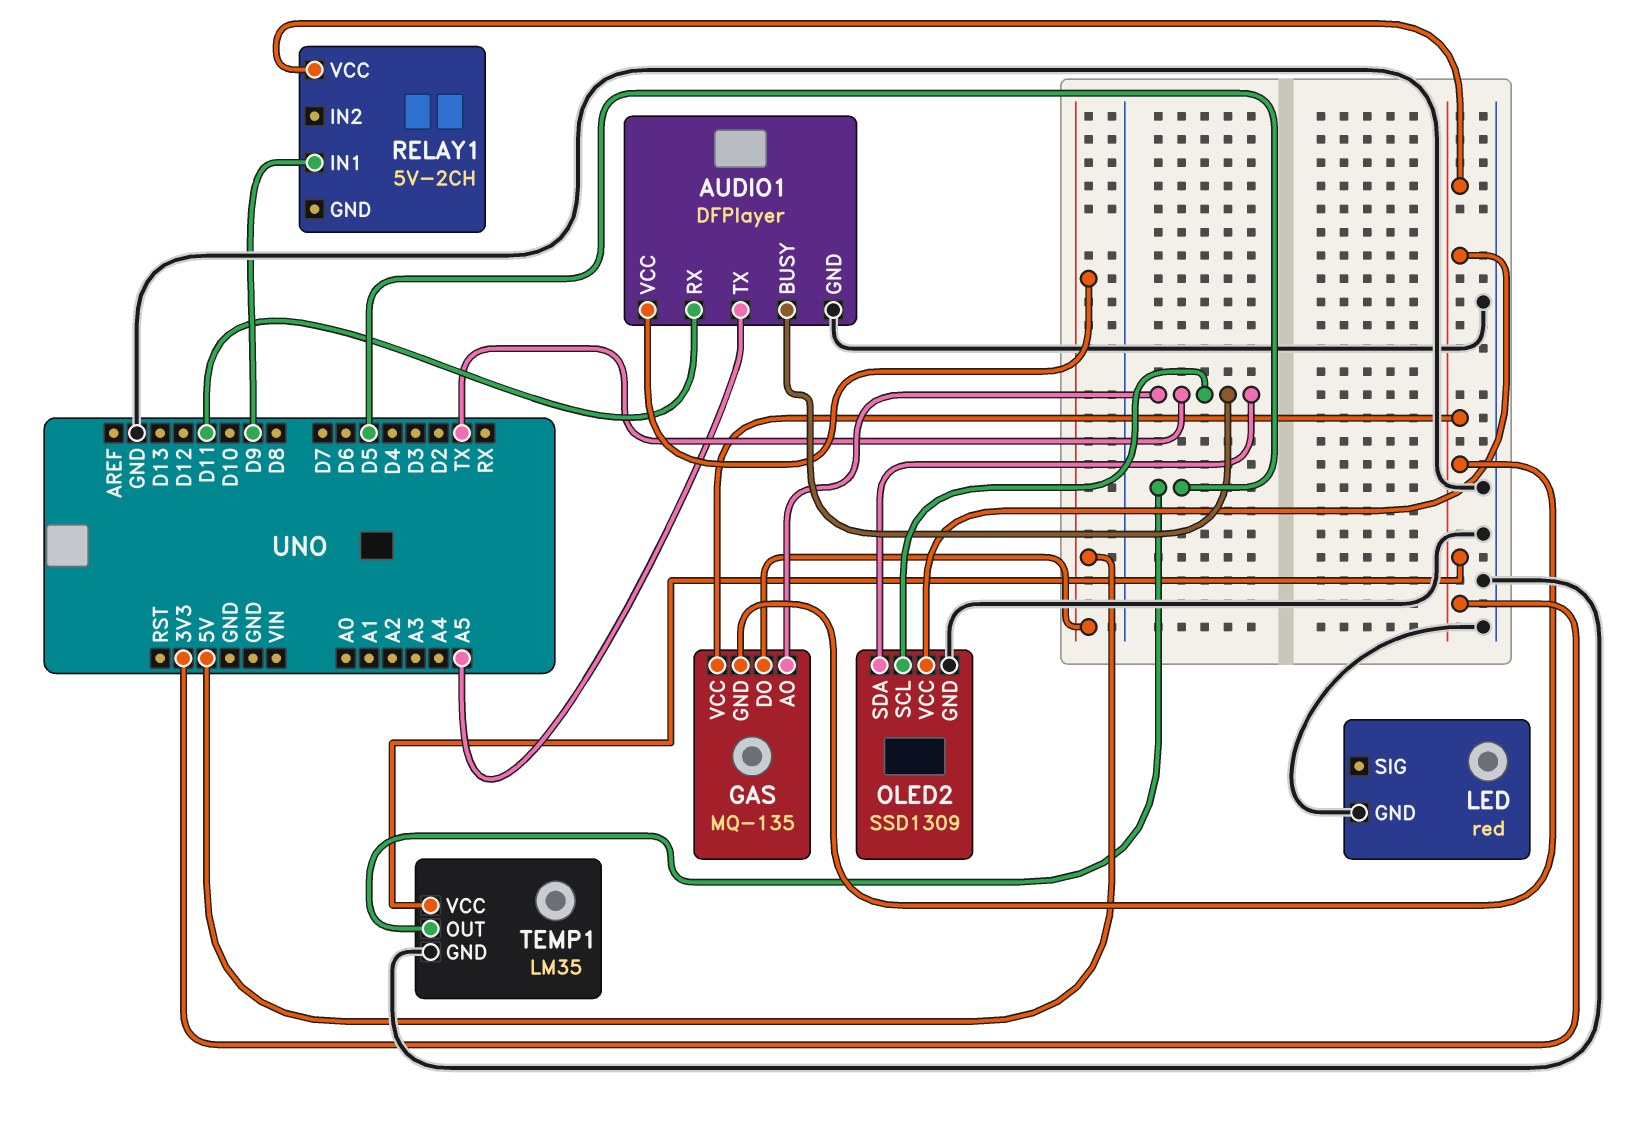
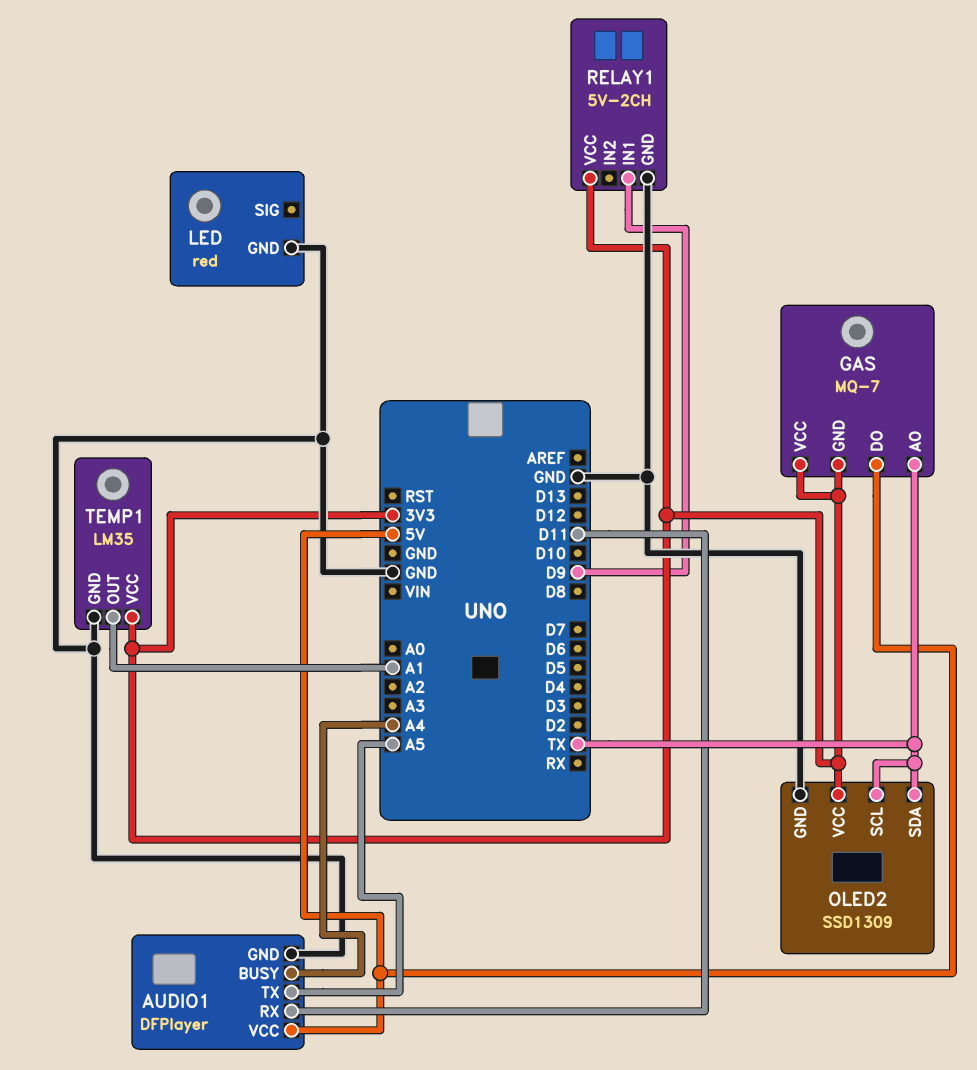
AUDIO1 pin BUSY: TX -> A4
GAS: MQ-135 -> MQ-7
RELAY1 pin GND: none -> GND
TEMP1 pin OUT: D5 -> A1

